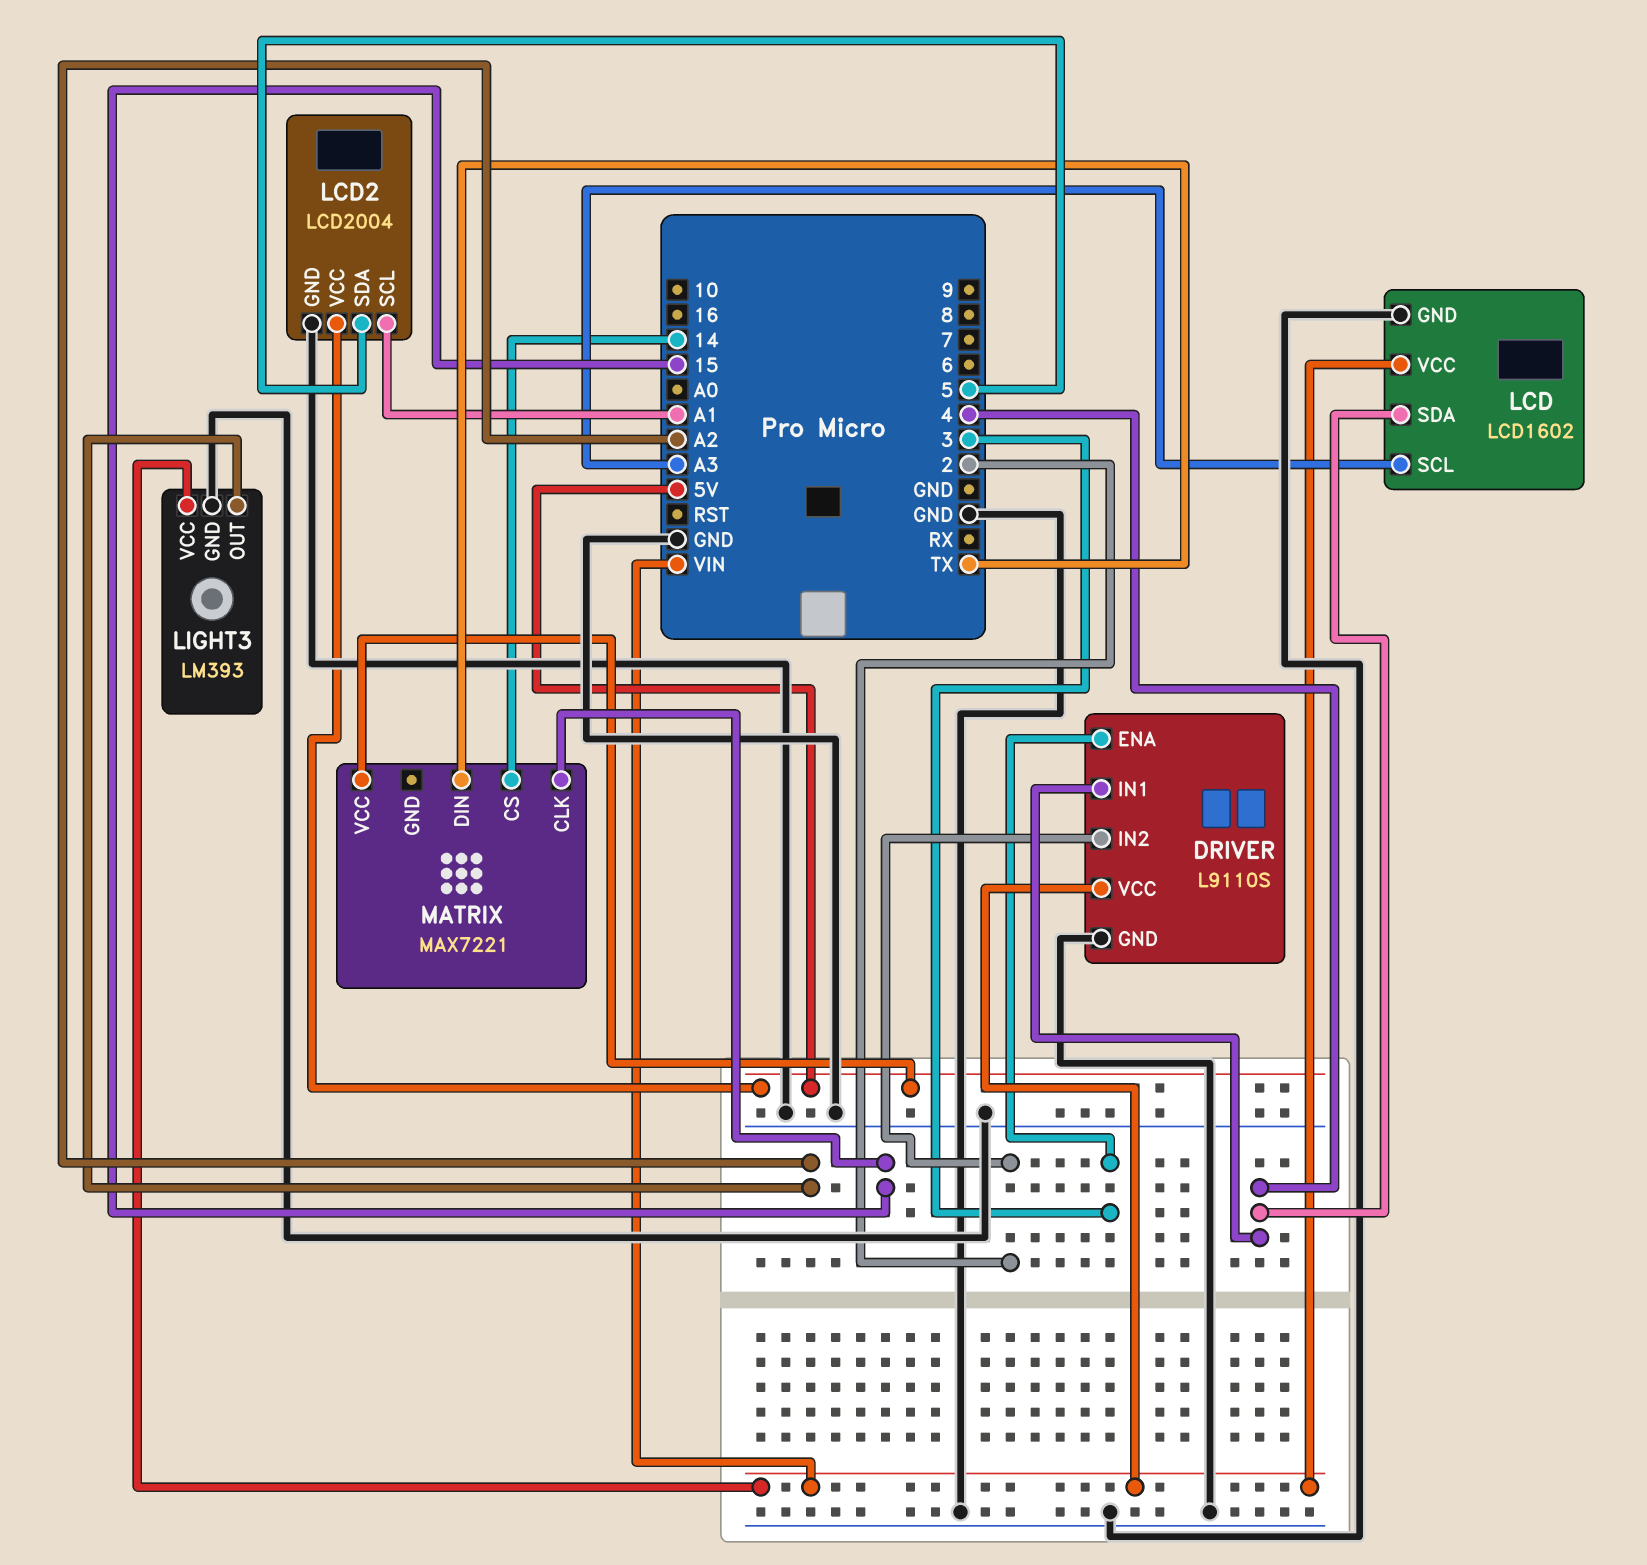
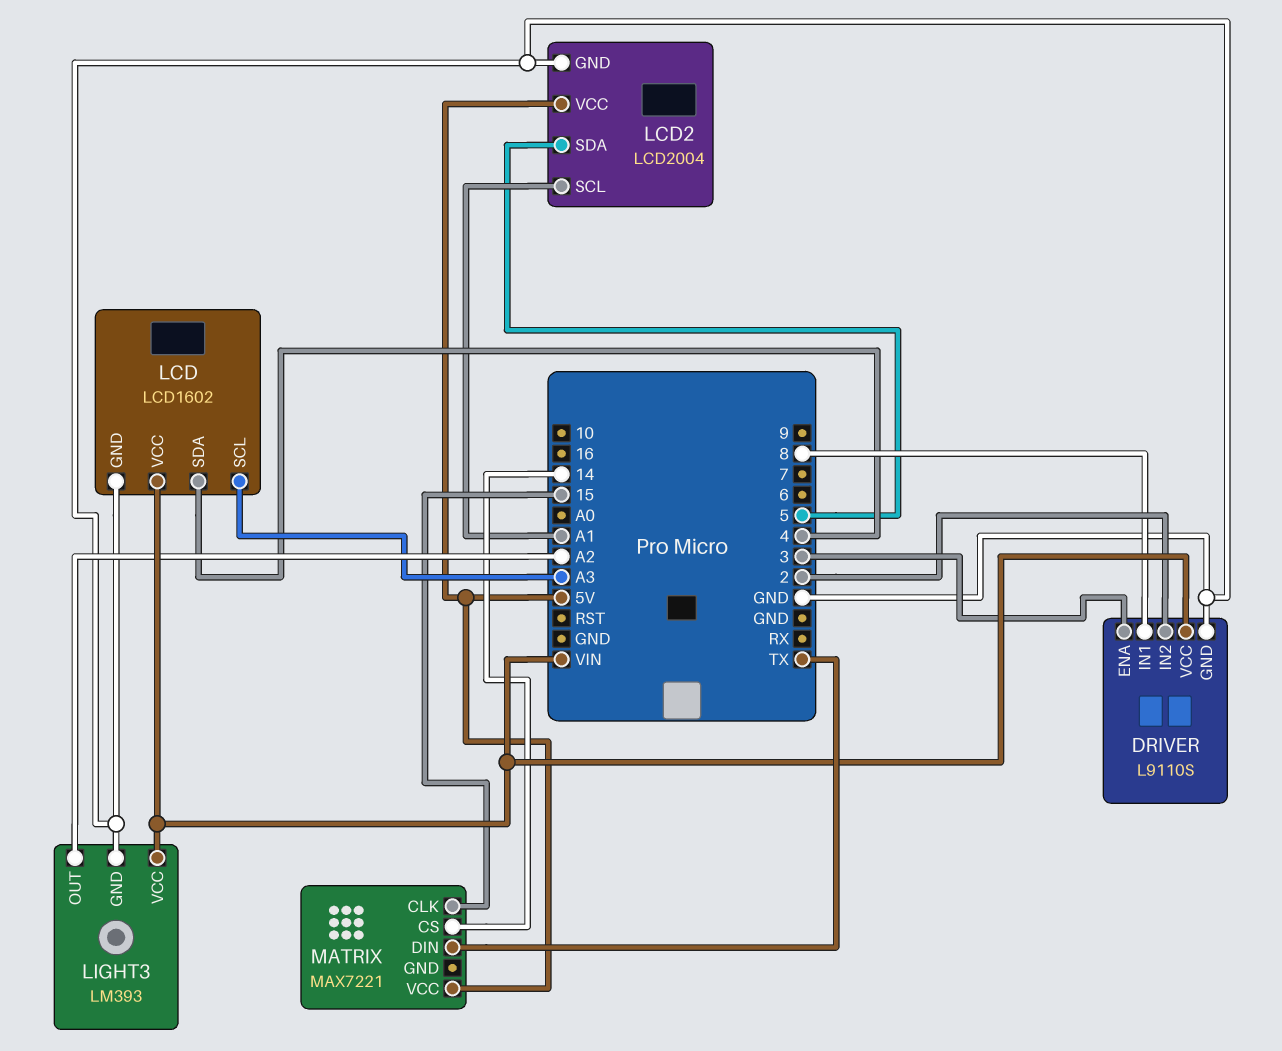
DRIVER pin IN1: 4 -> 8

